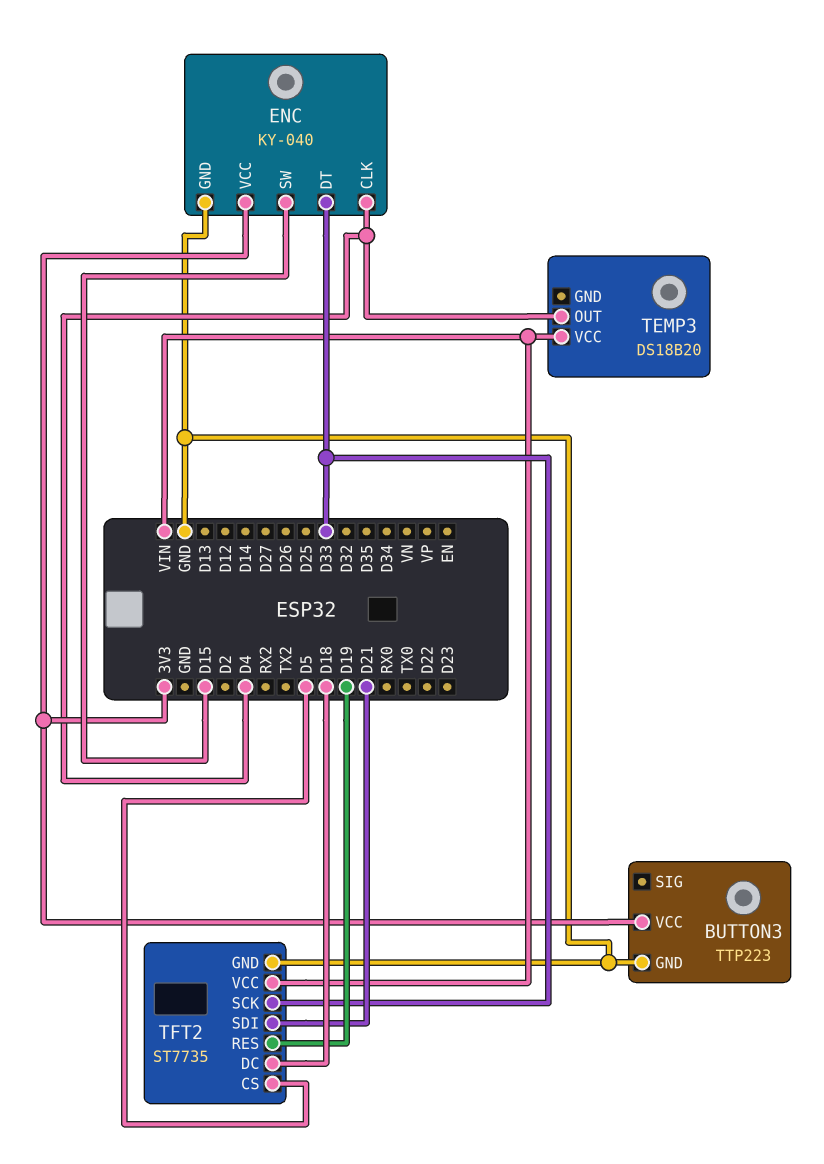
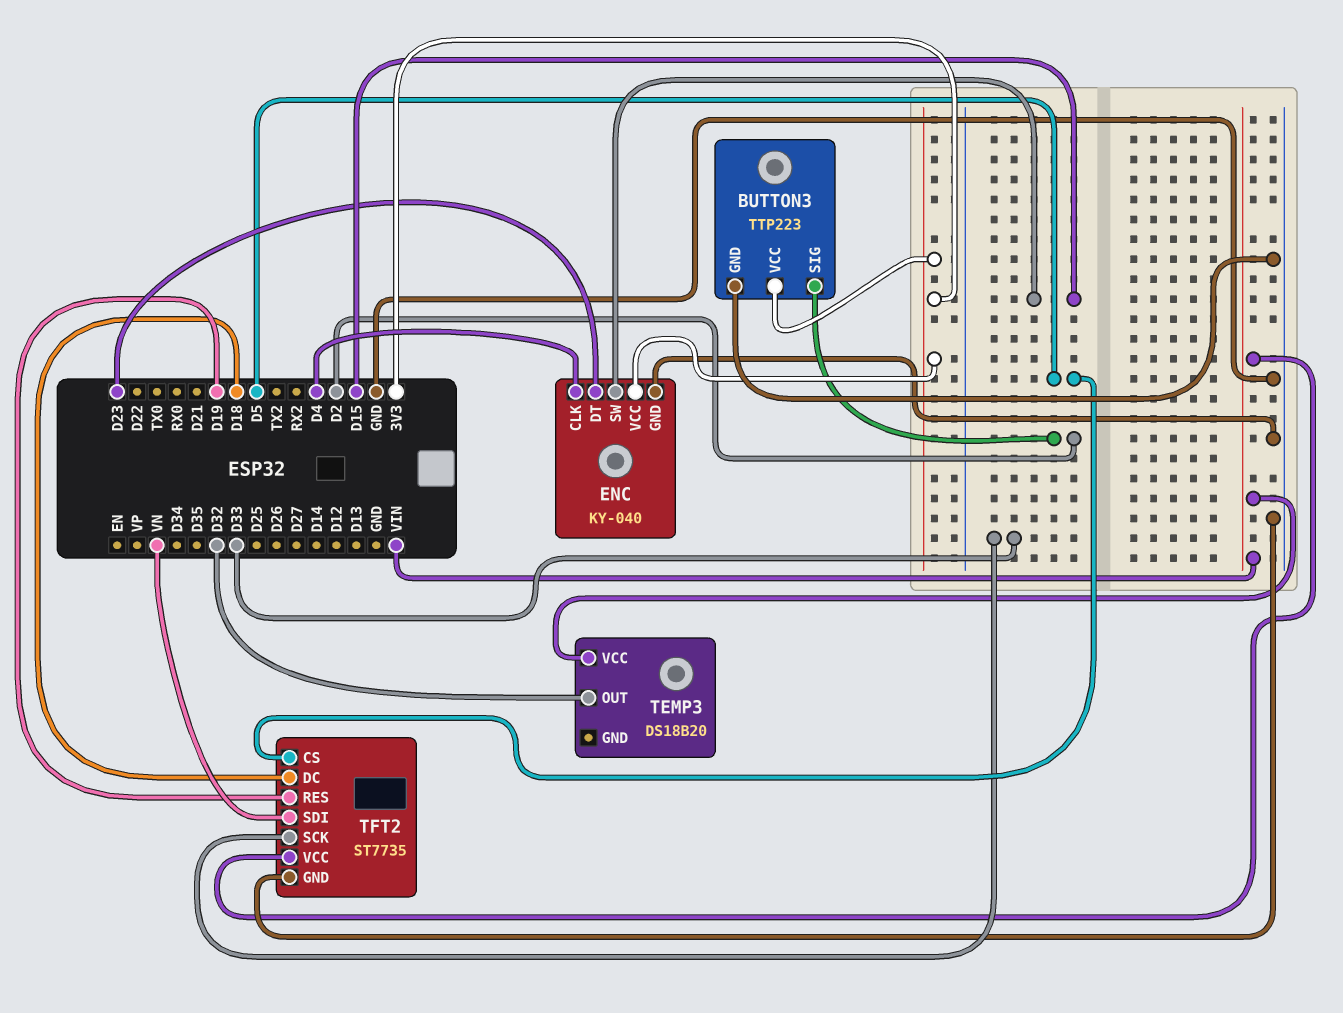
BUTTON3 pin SIG: none -> D2
ENC pin DT: D33 -> D23
TEMP3 pin OUT: D4 -> D32
TFT2 pin SDI: D21 -> VN

